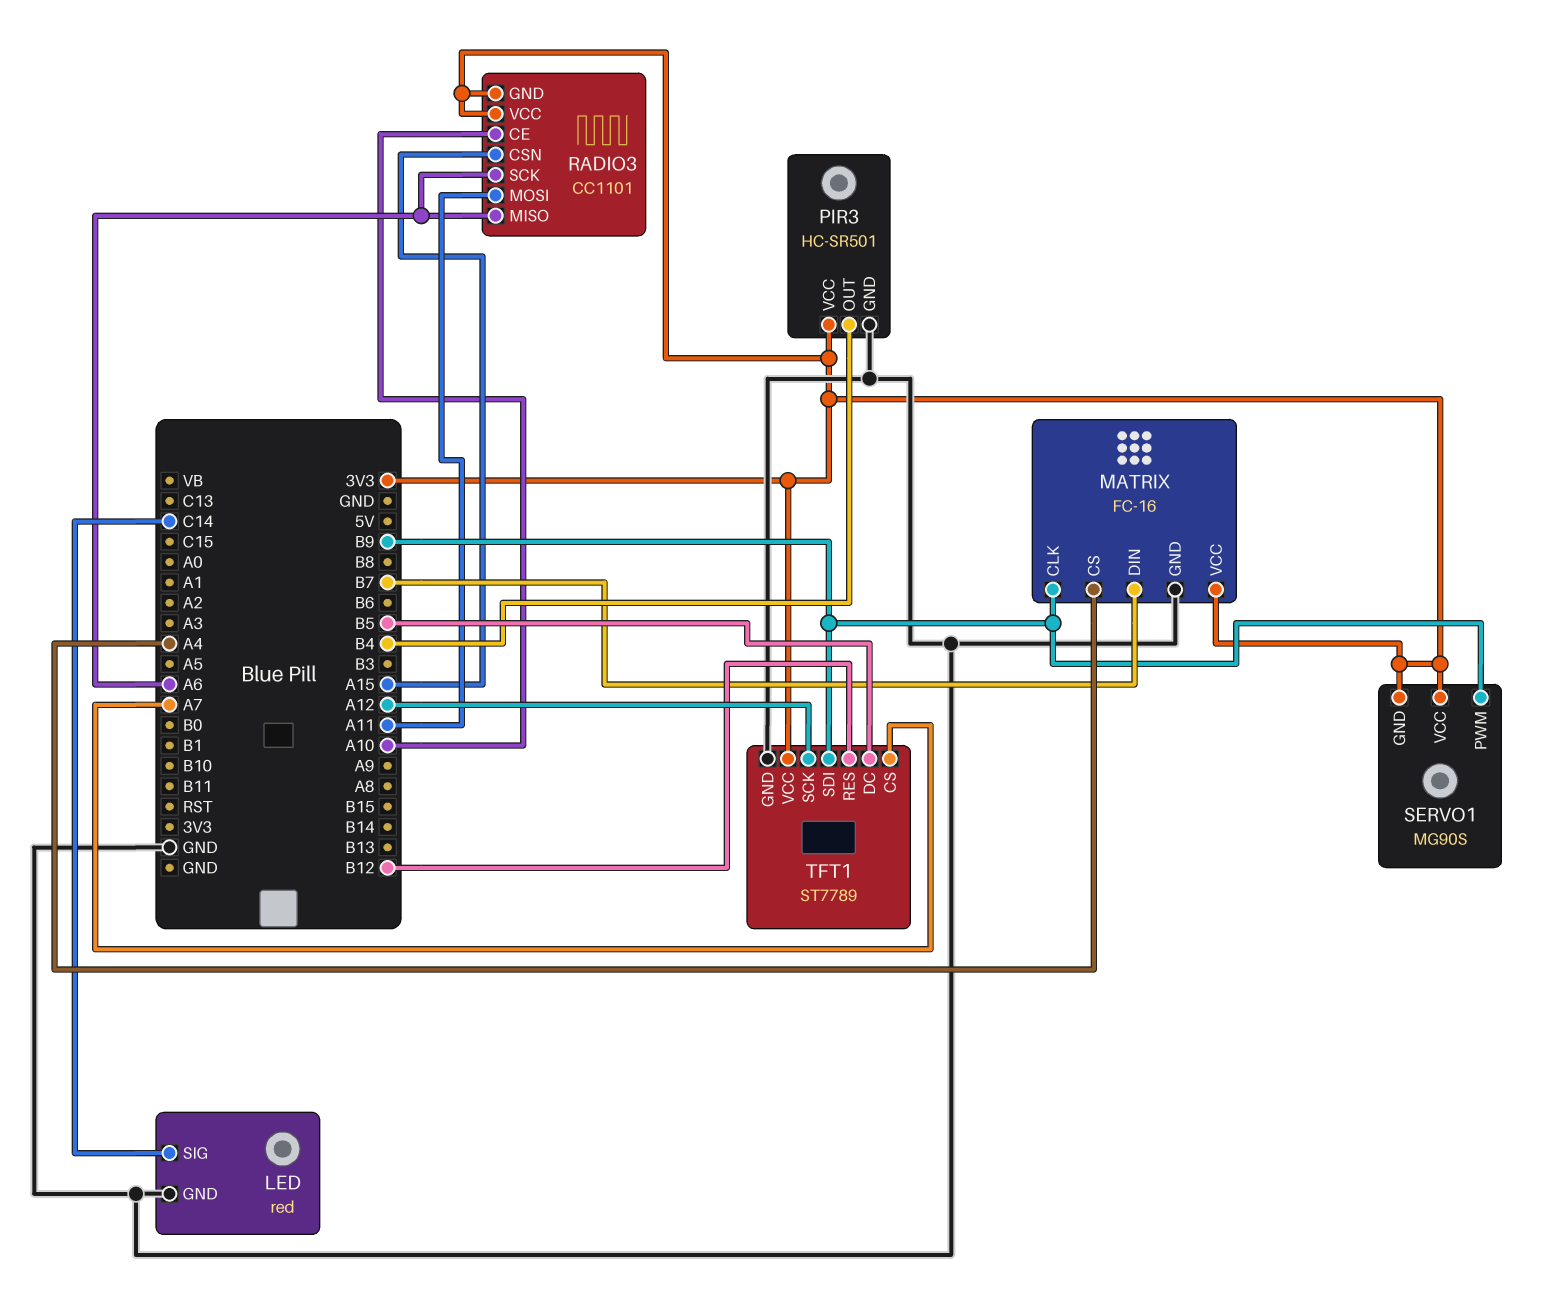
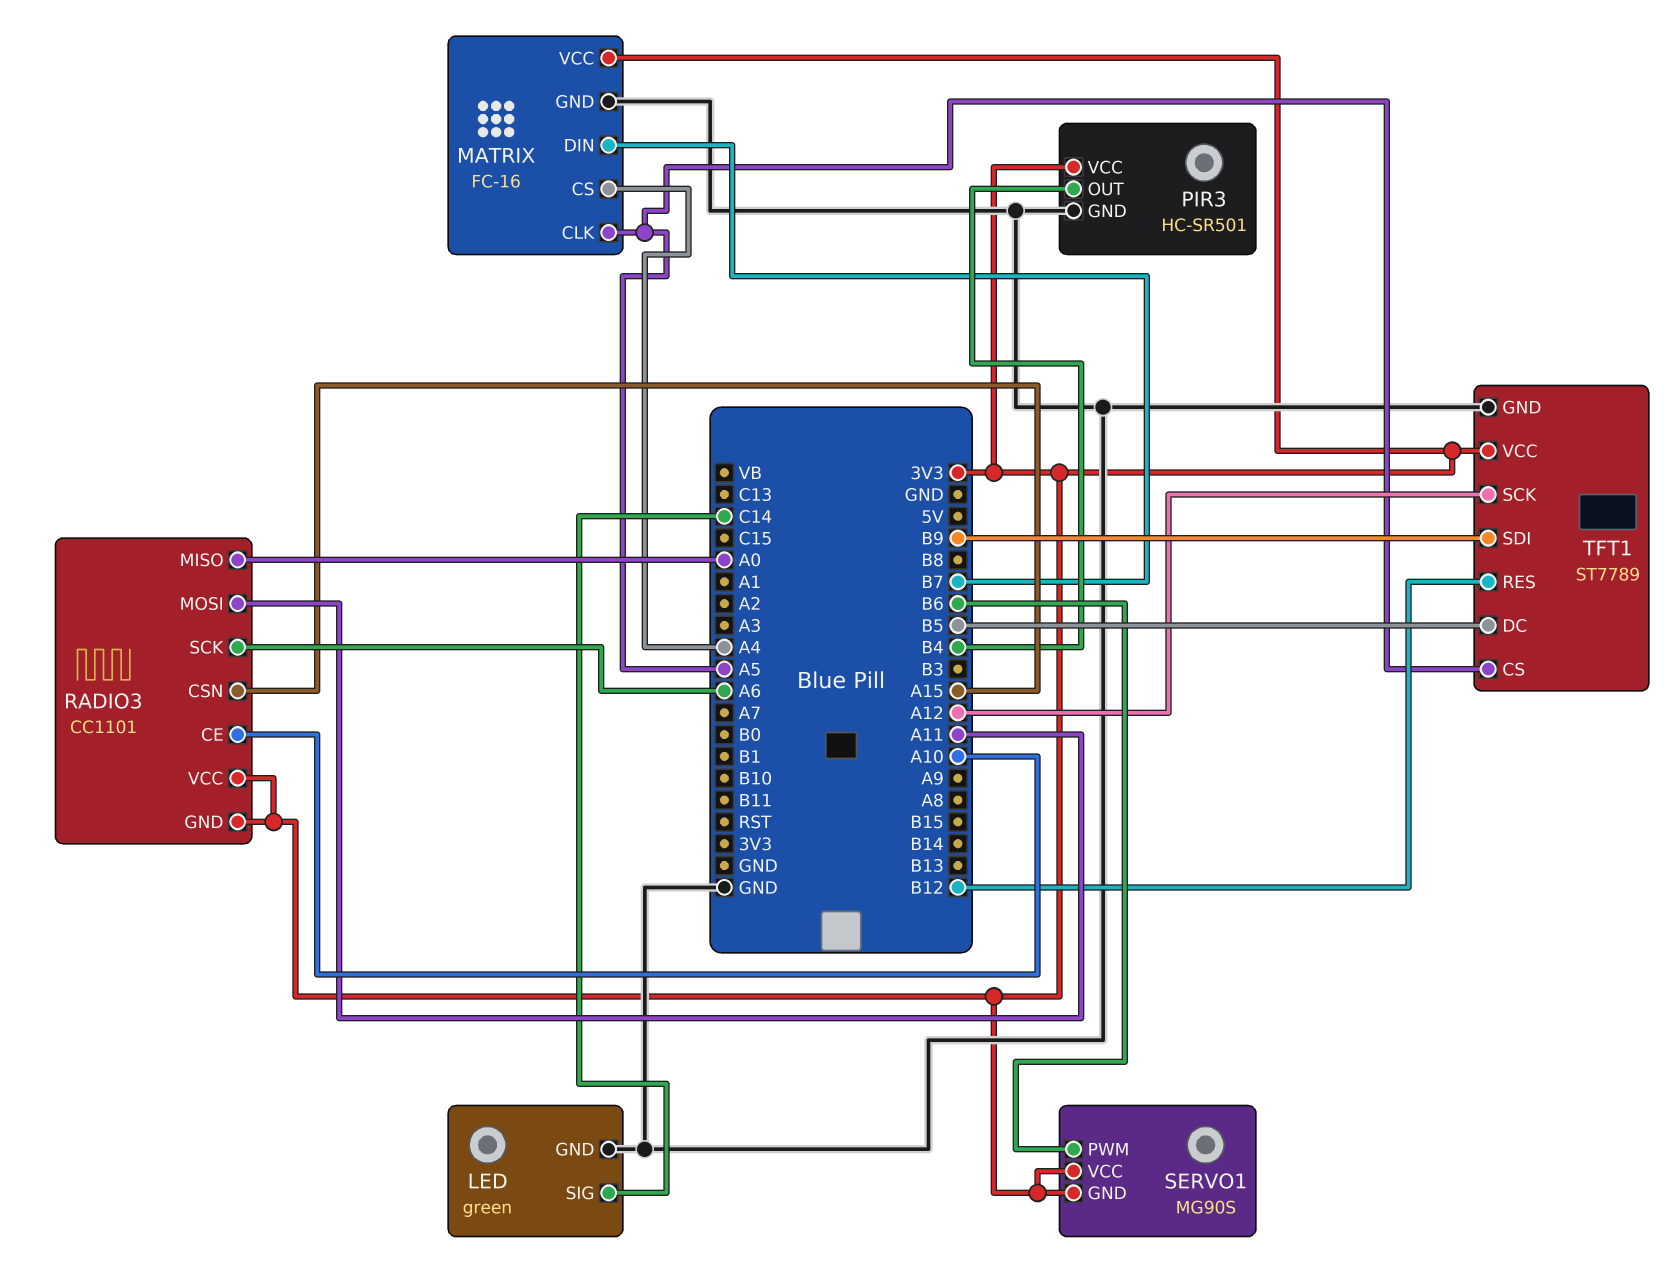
LED: red -> green
MATRIX pin CLK: B9 -> A5
RADIO3 pin MISO: A6 -> A0
SERVO1 pin PWM: B9 -> B6
TFT1 pin CS: A7 -> A5

